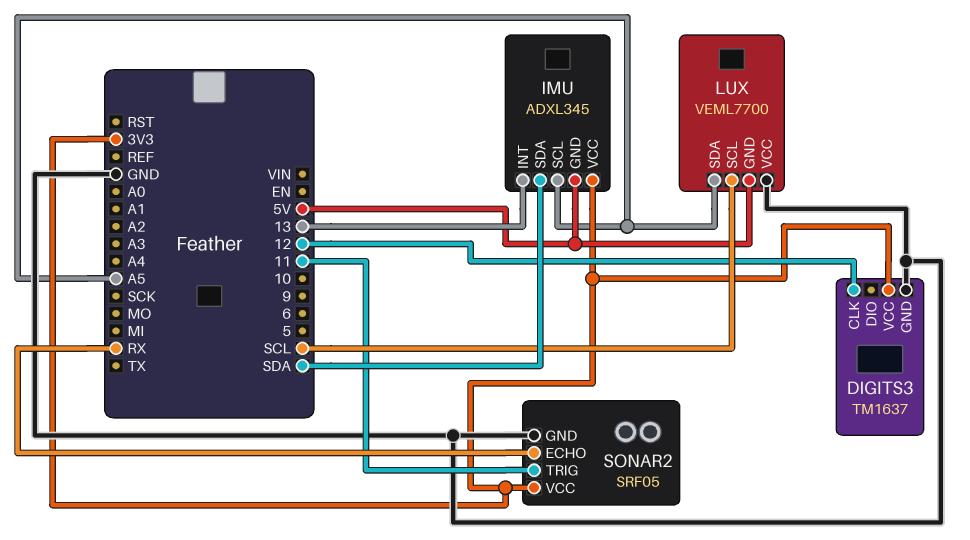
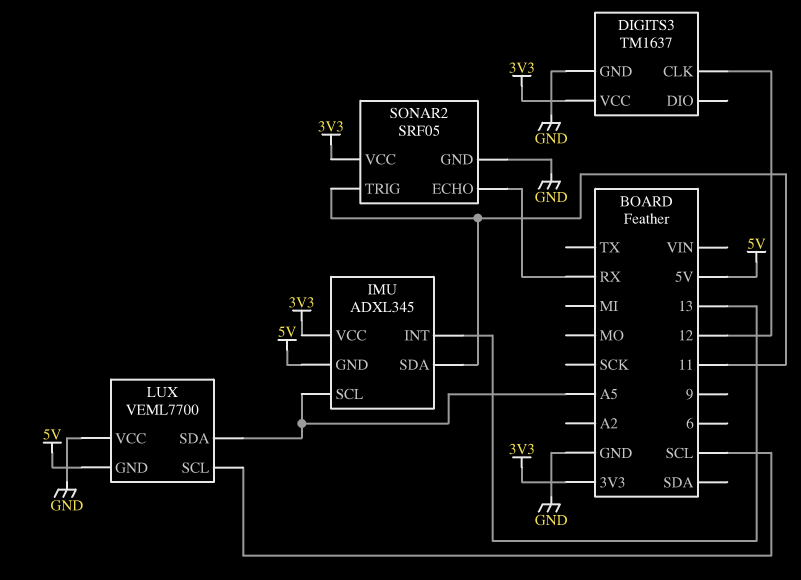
IMU pin SDA: SDA -> 11

